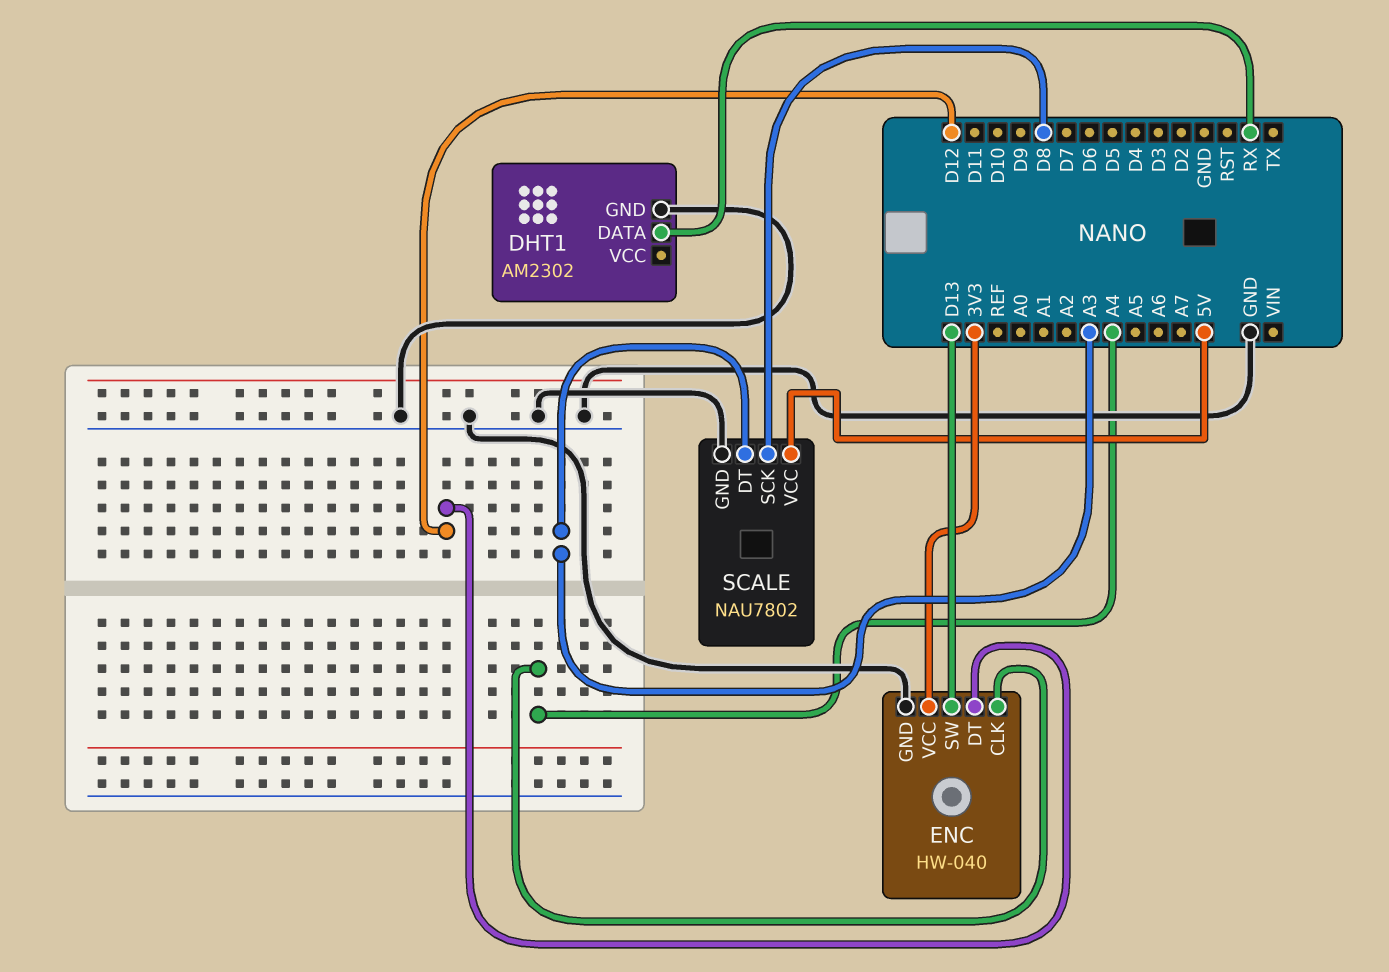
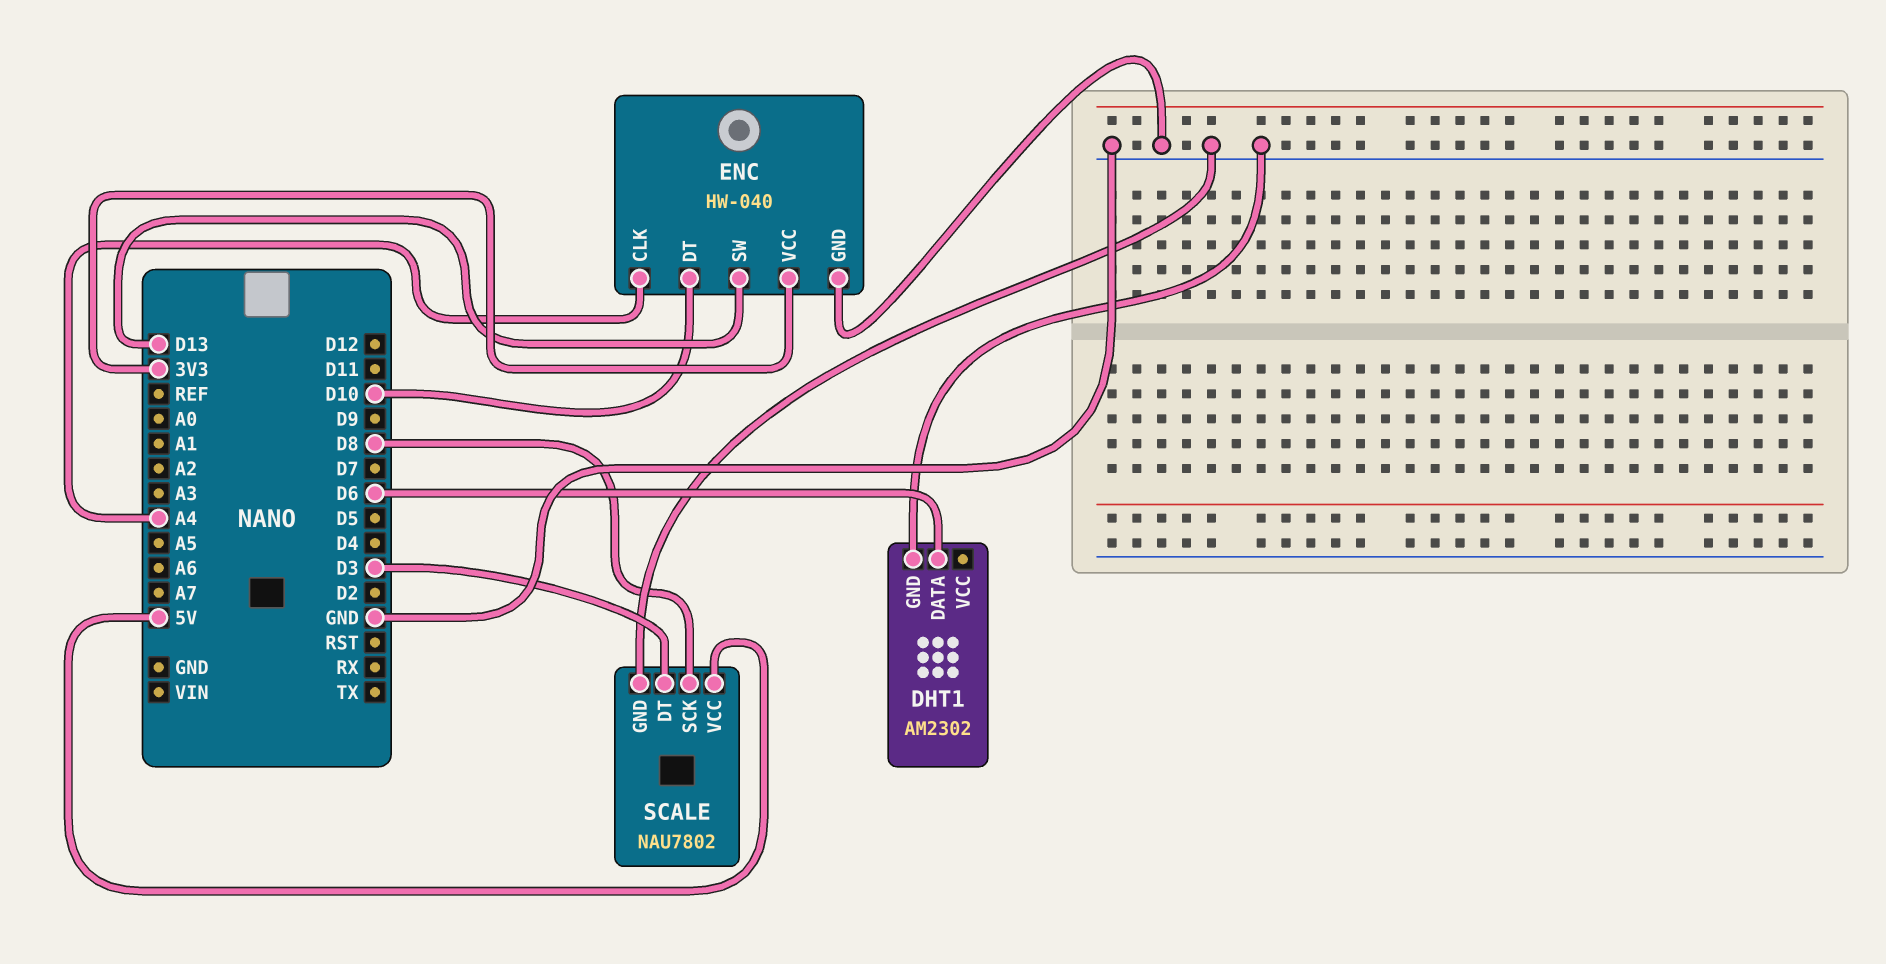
DHT1 pin DATA: RX -> D6
ENC pin DT: D12 -> D10
SCALE pin DT: A3 -> D3

